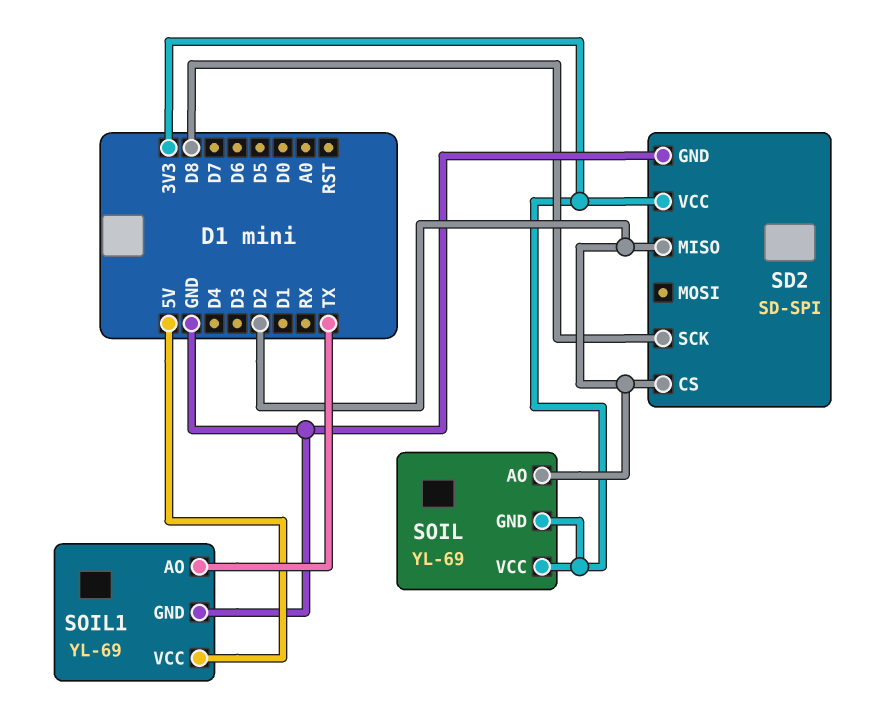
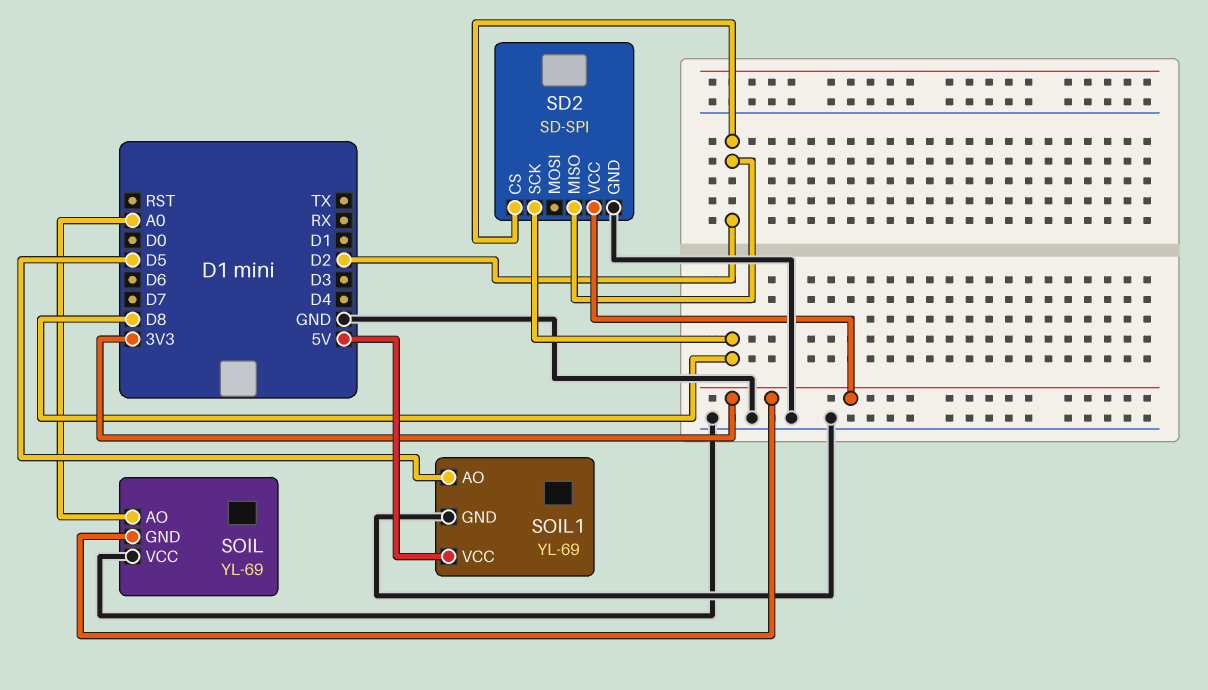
SOIL pin AO: D2 -> A0
SOIL pin VCC: 3V3 -> GND
SOIL1 pin AO: TX -> D5

